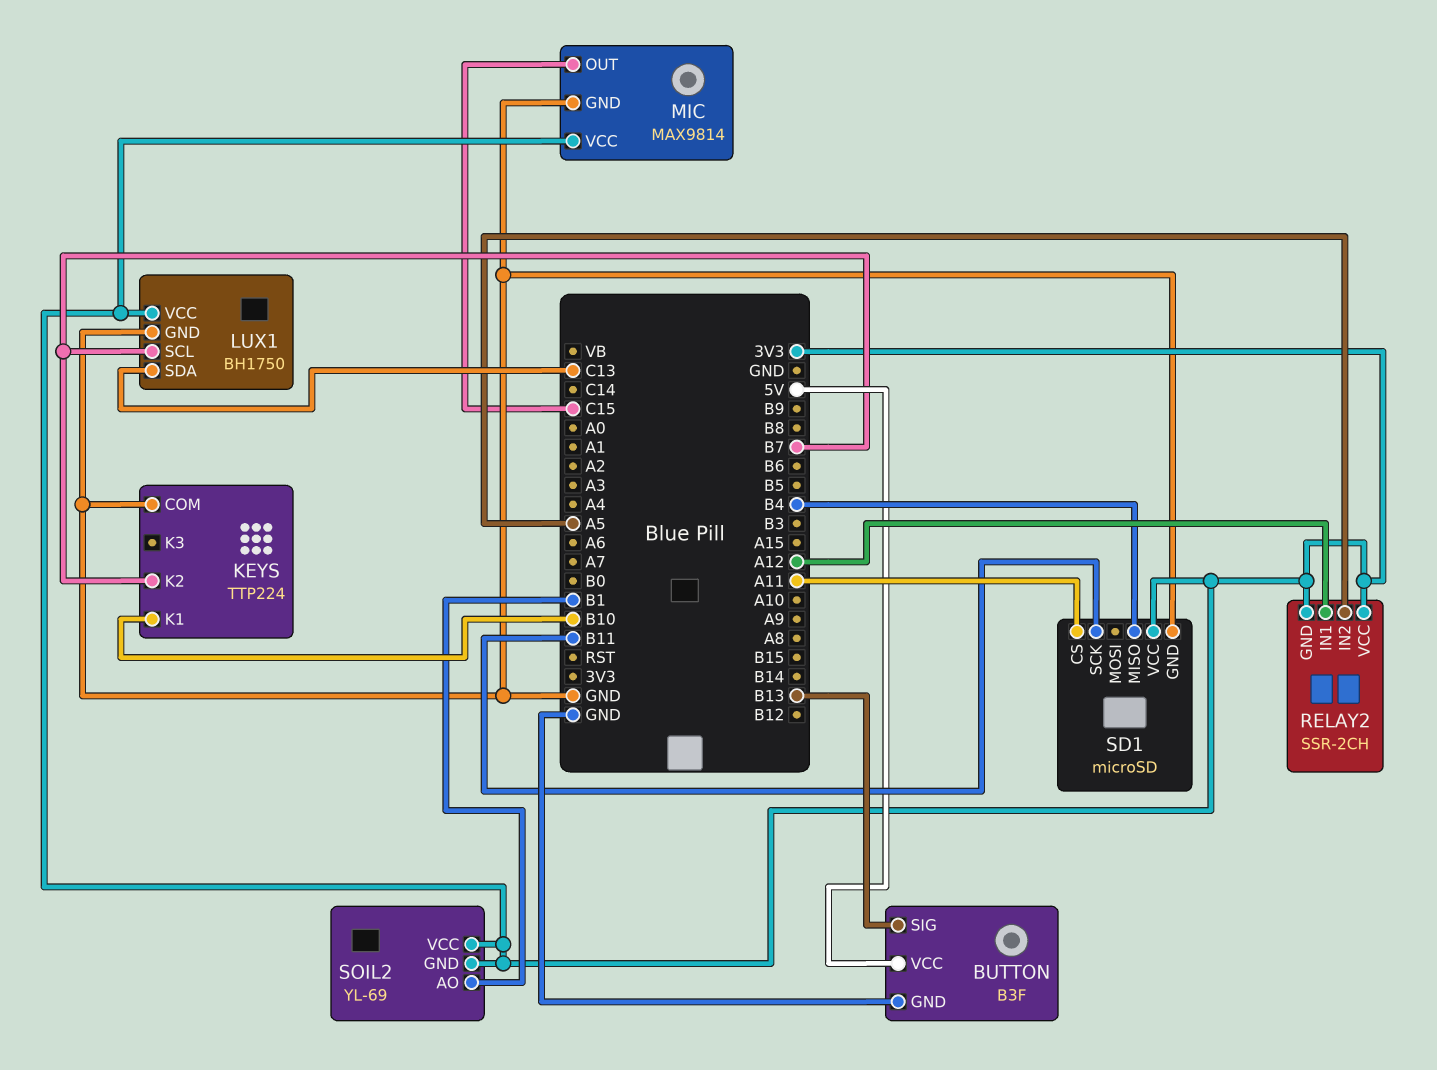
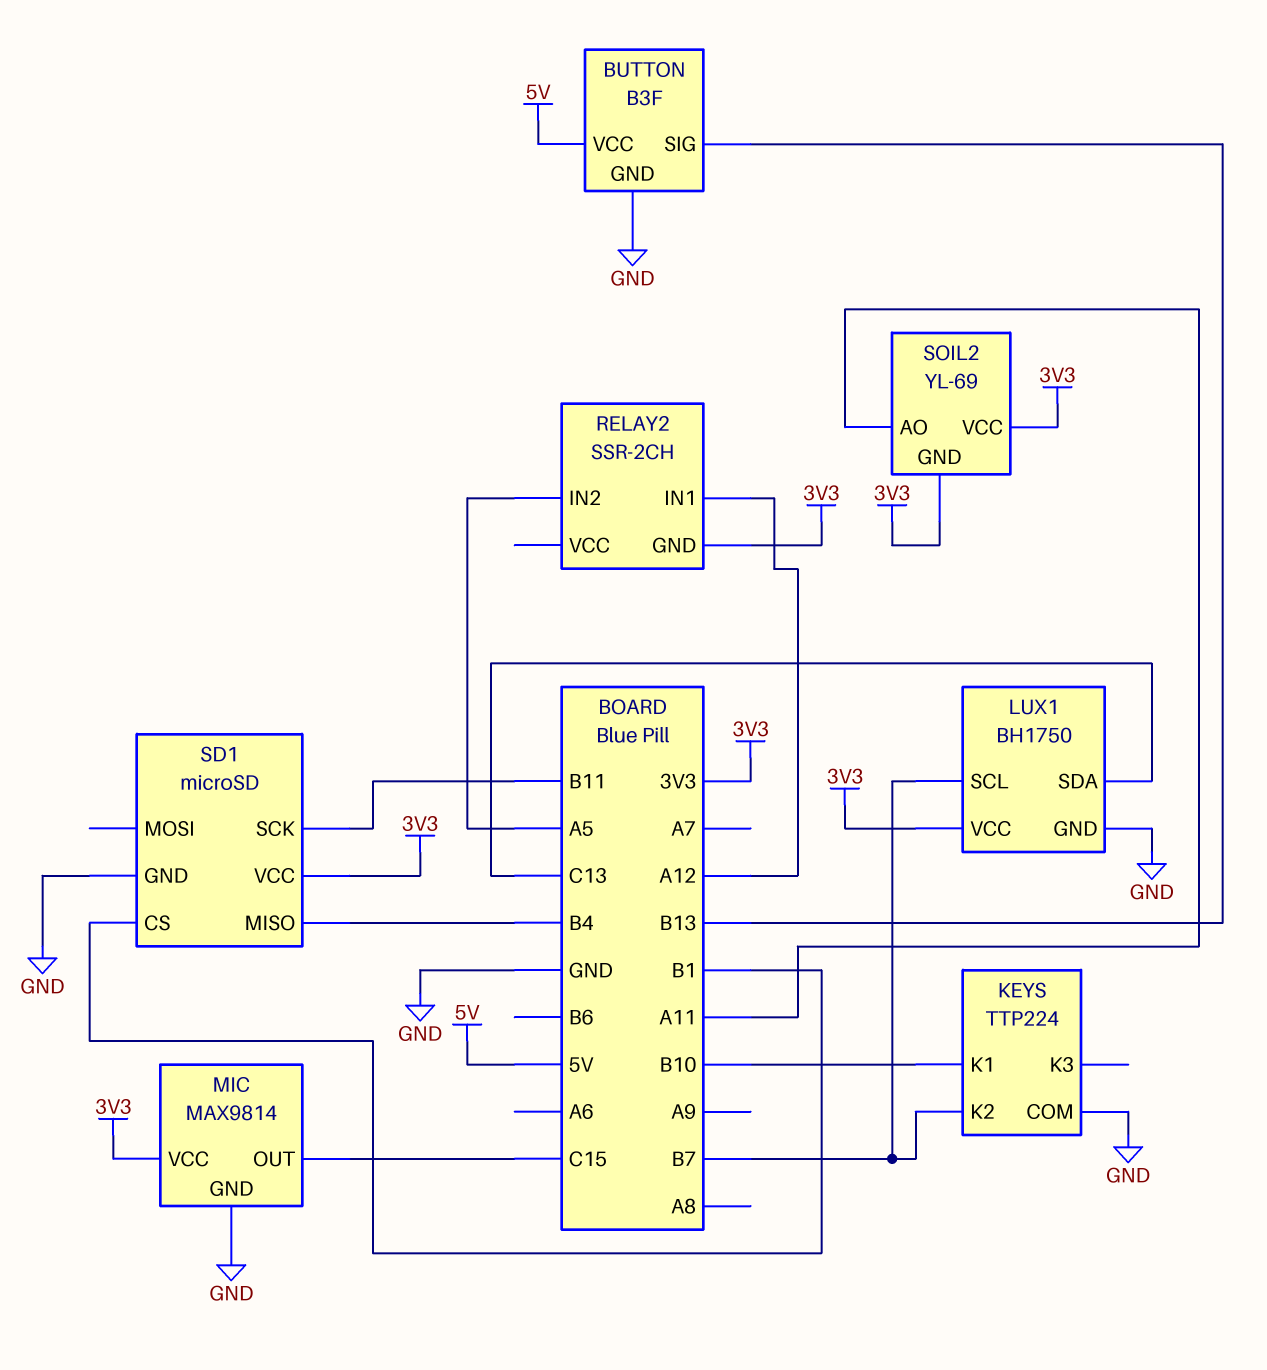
RELAY2 pin VCC: 3V3 -> none
SD1 pin CS: A11 -> B1
SOIL2 pin AO: B1 -> A11

